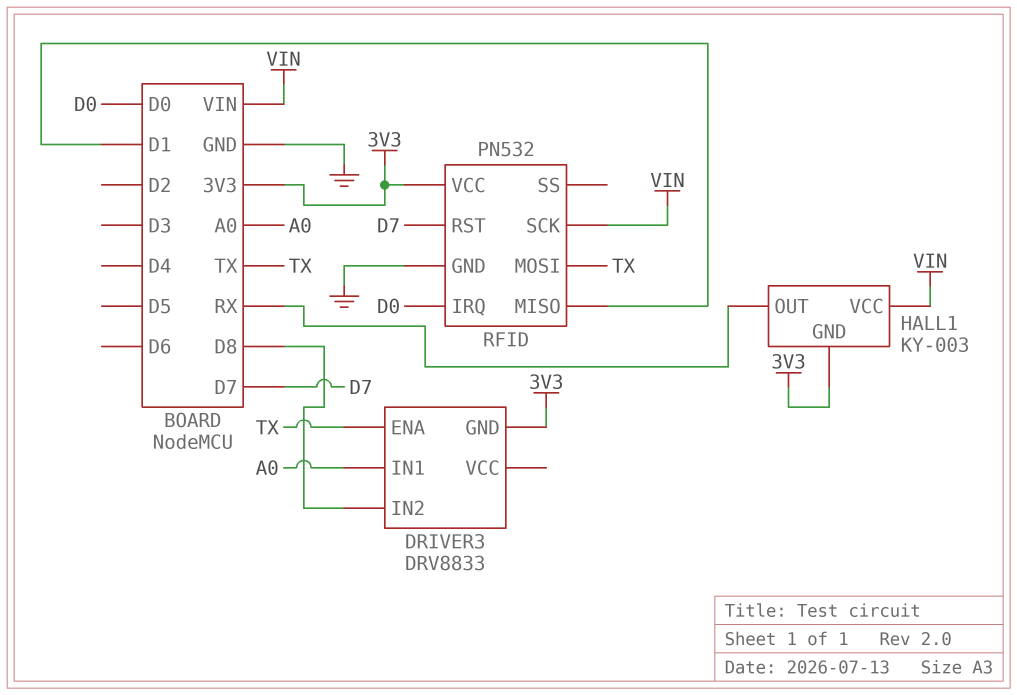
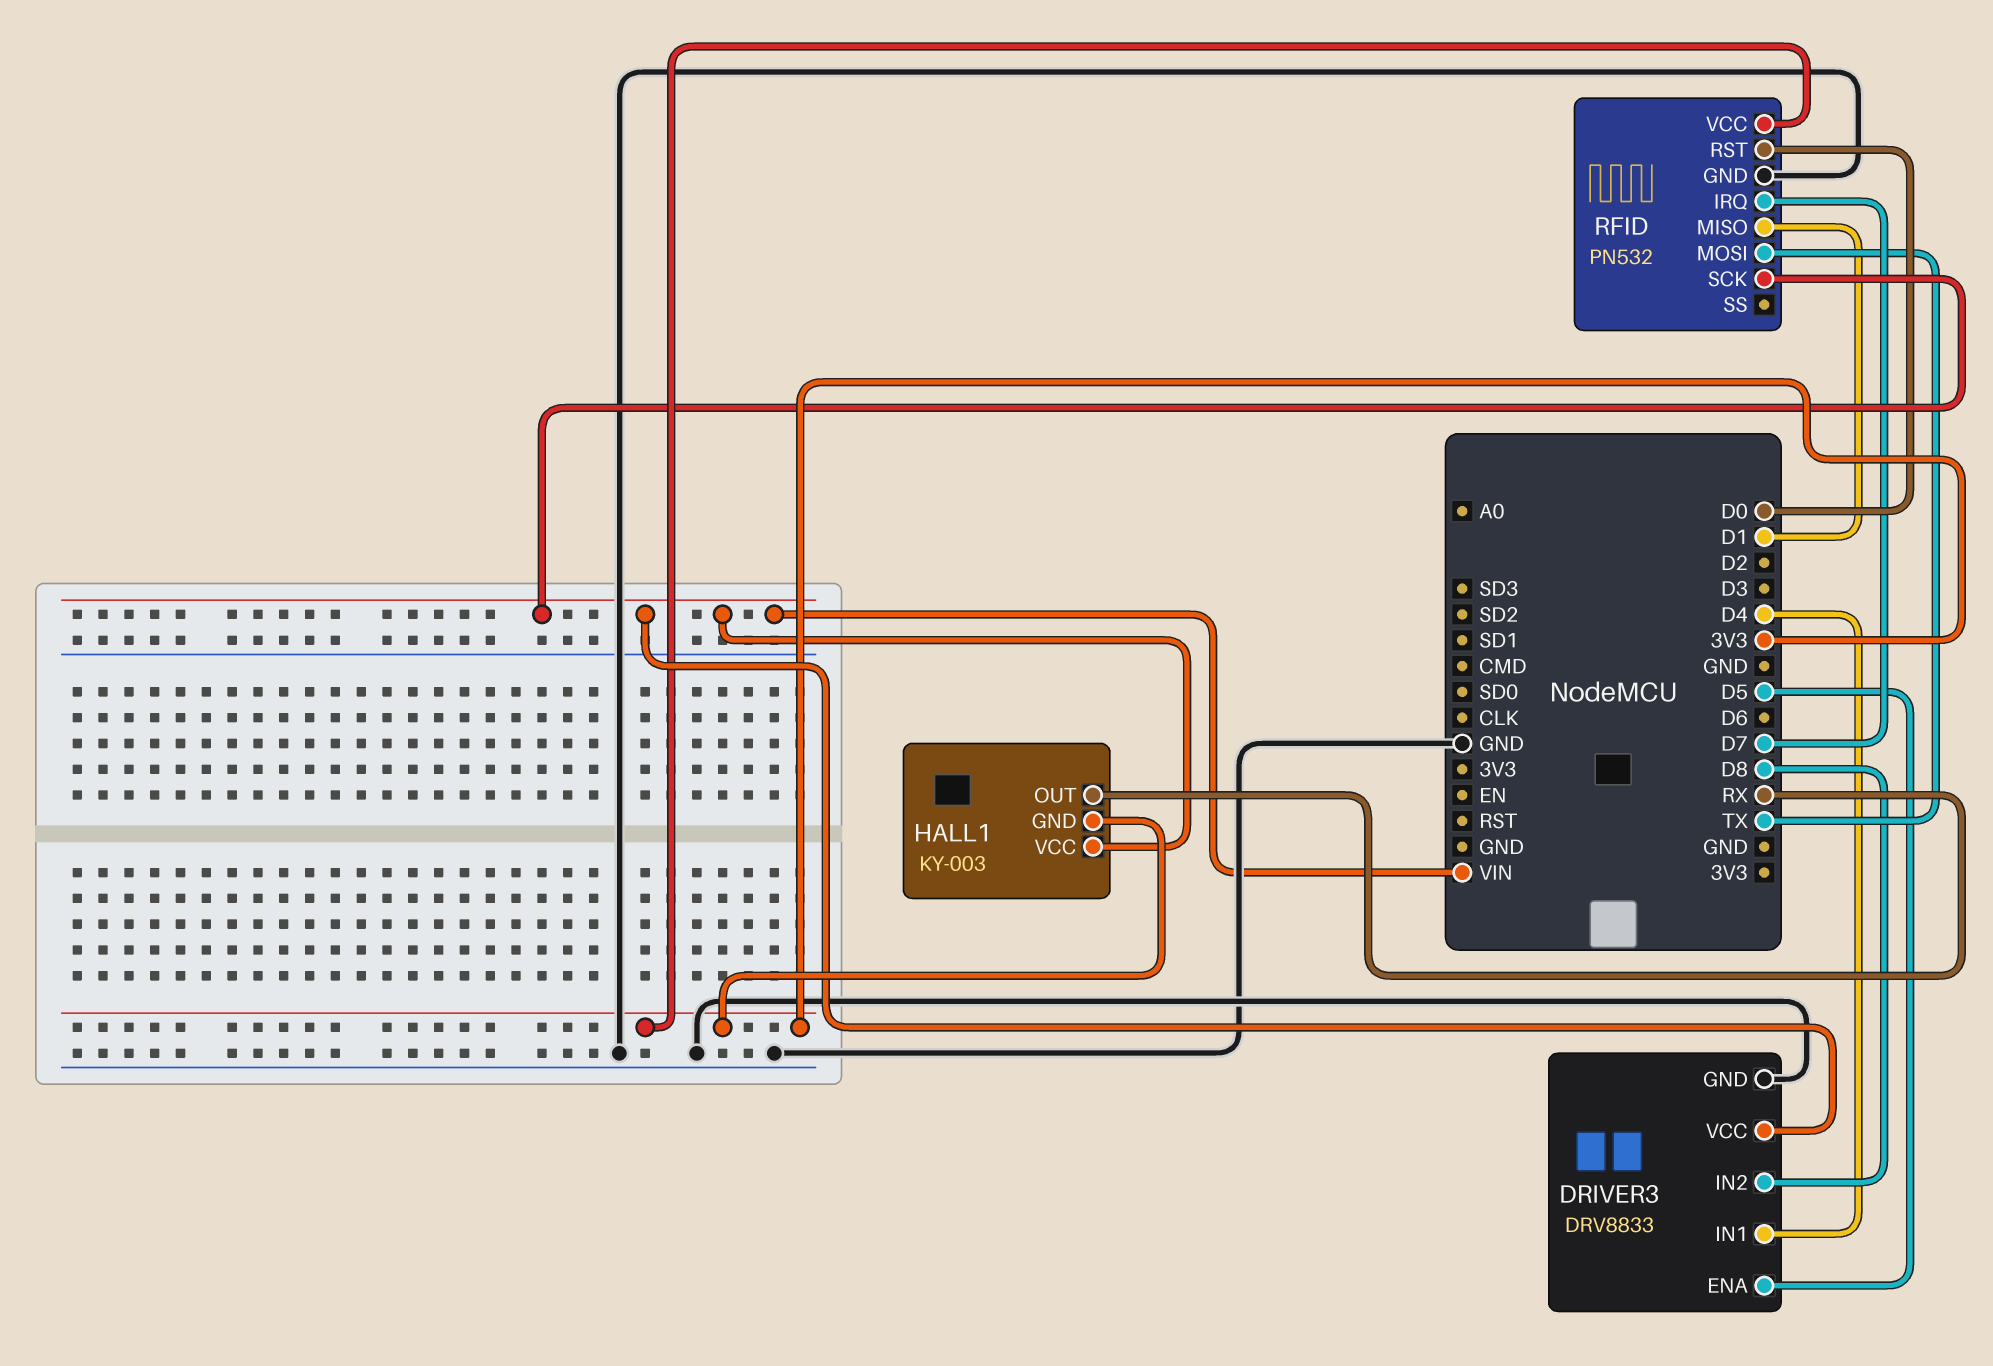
DRIVER3 pin ENA: TX -> D5
DRIVER3 pin GND: 3V3 -> GND
DRIVER3 pin IN1: A0 -> D4
DRIVER3 pin VCC: none -> VIN
RFID pin IRQ: D0 -> D7
RFID pin RST: D7 -> D0

